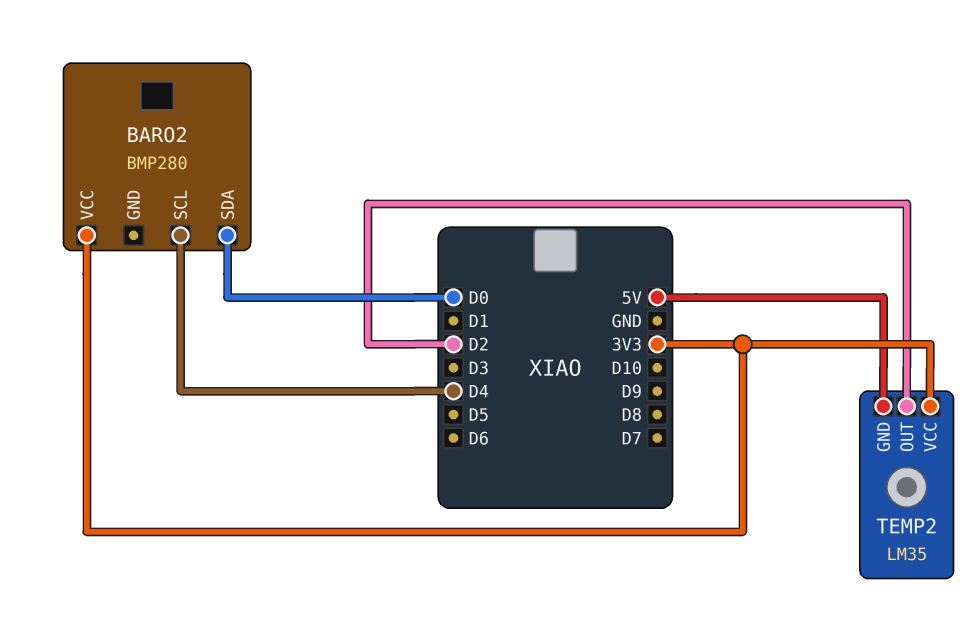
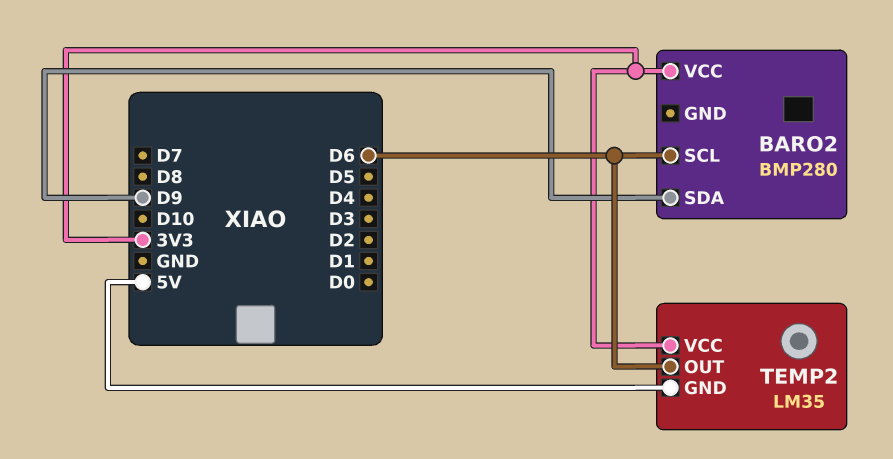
BARO2 pin SCL: D4 -> D6
BARO2 pin SDA: D0 -> D9
TEMP2 pin OUT: D2 -> D6

